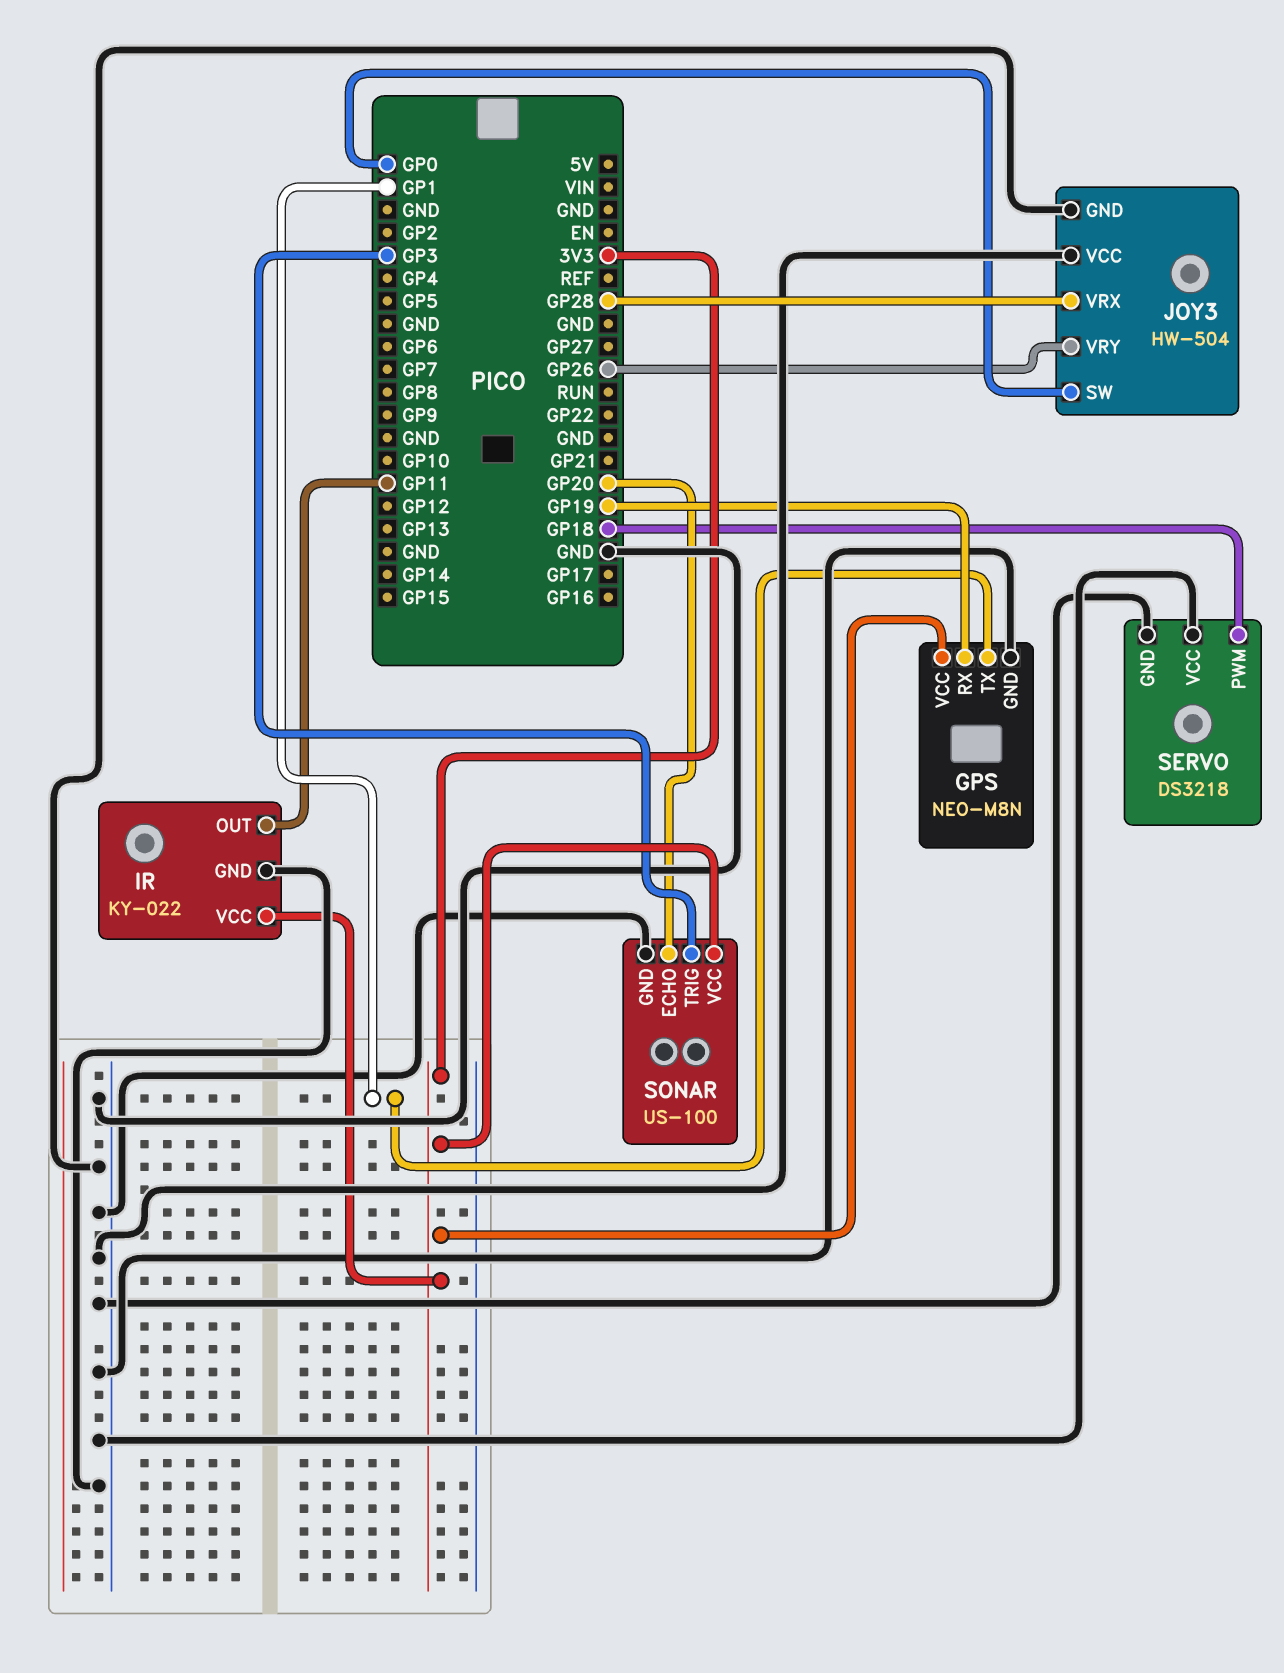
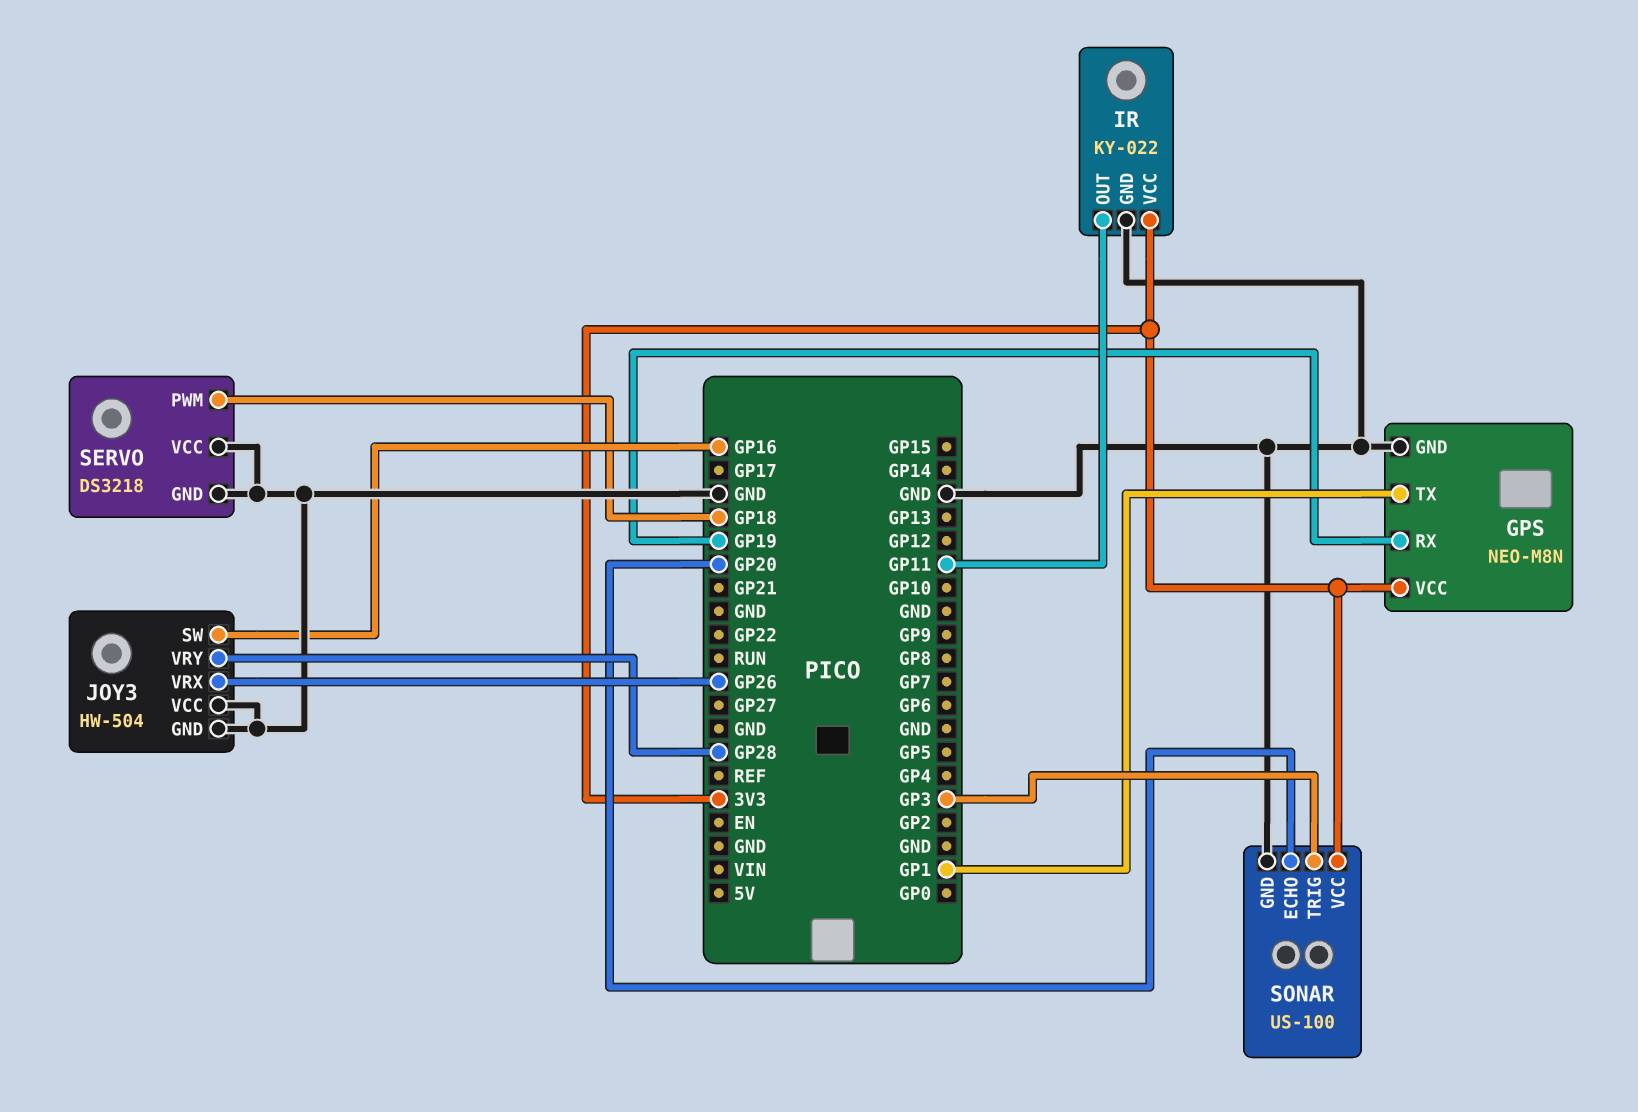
JOY3 pin SW: GP0 -> GP16
JOY3 pin VRX: GP28 -> GP26
JOY3 pin VRY: GP26 -> GP28

